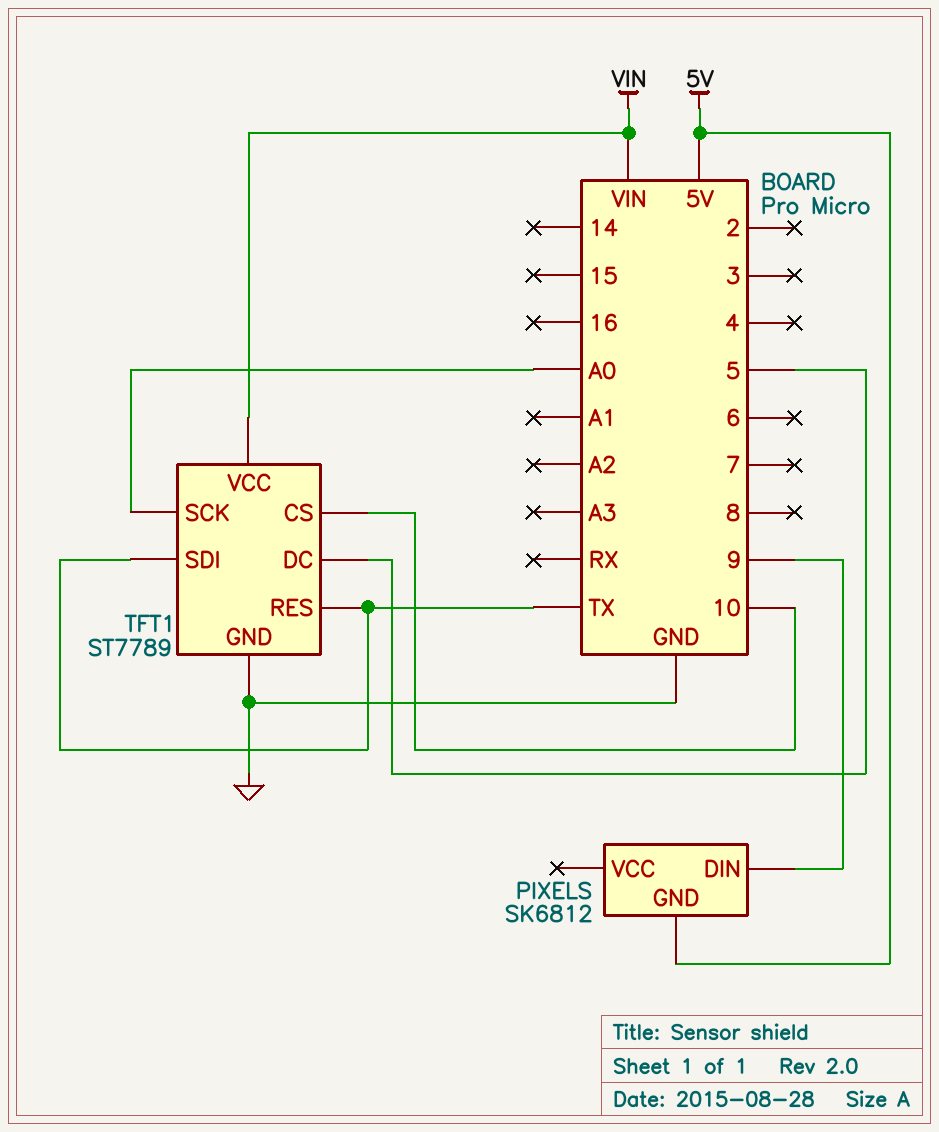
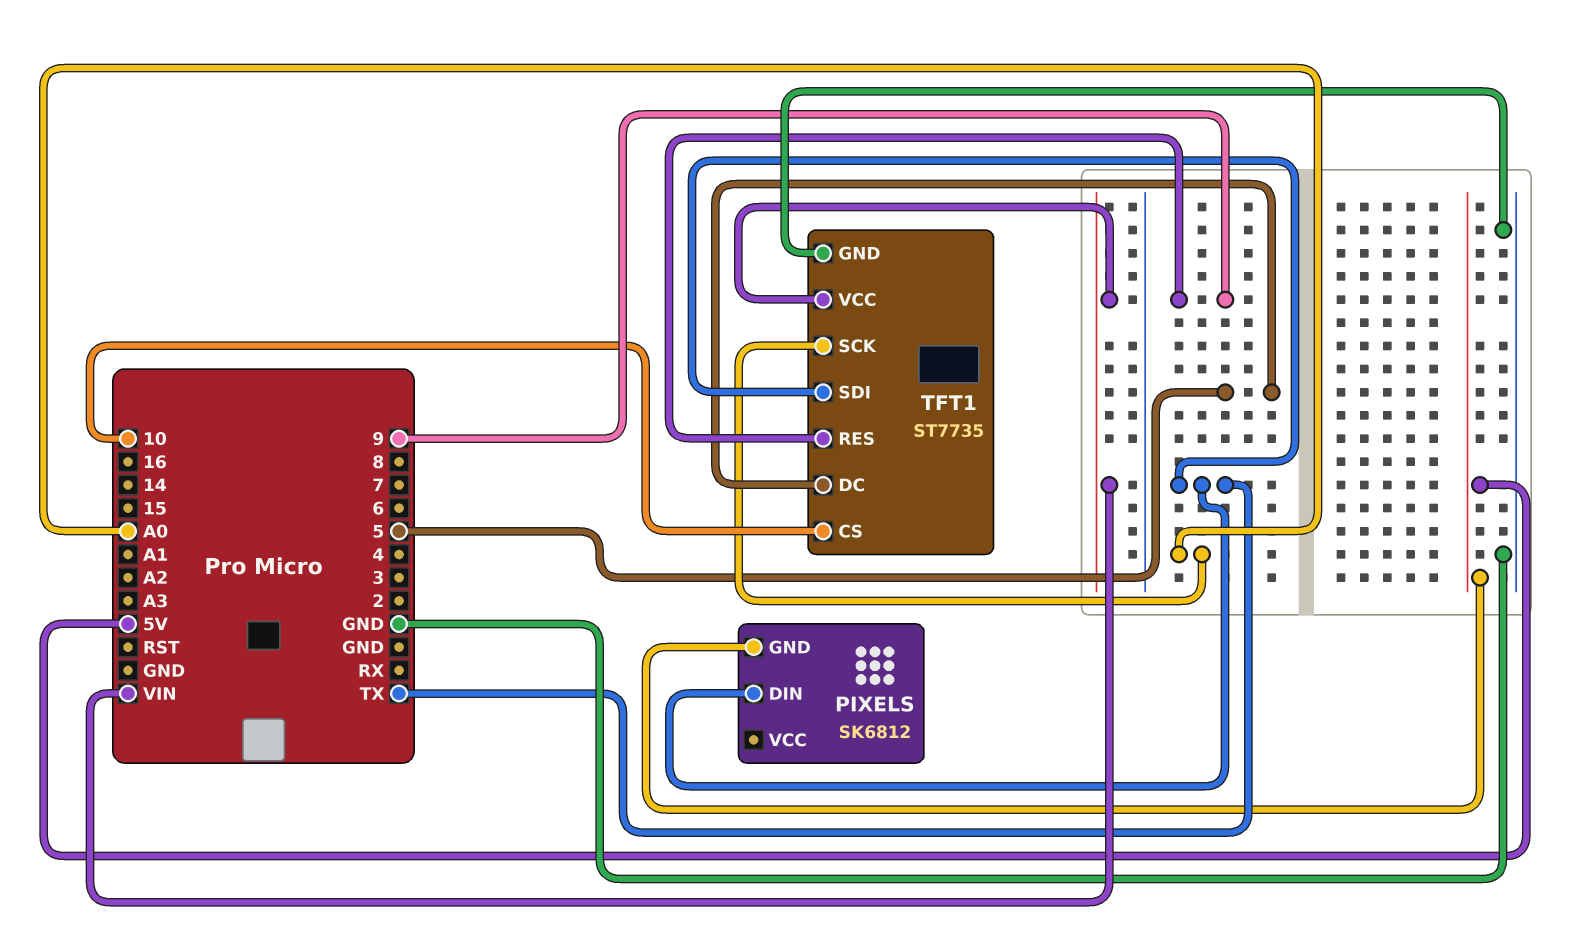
PIXELS pin DIN: 9 -> TX
TFT1: ST7789 -> ST7735
TFT1 pin RES: TX -> 9

